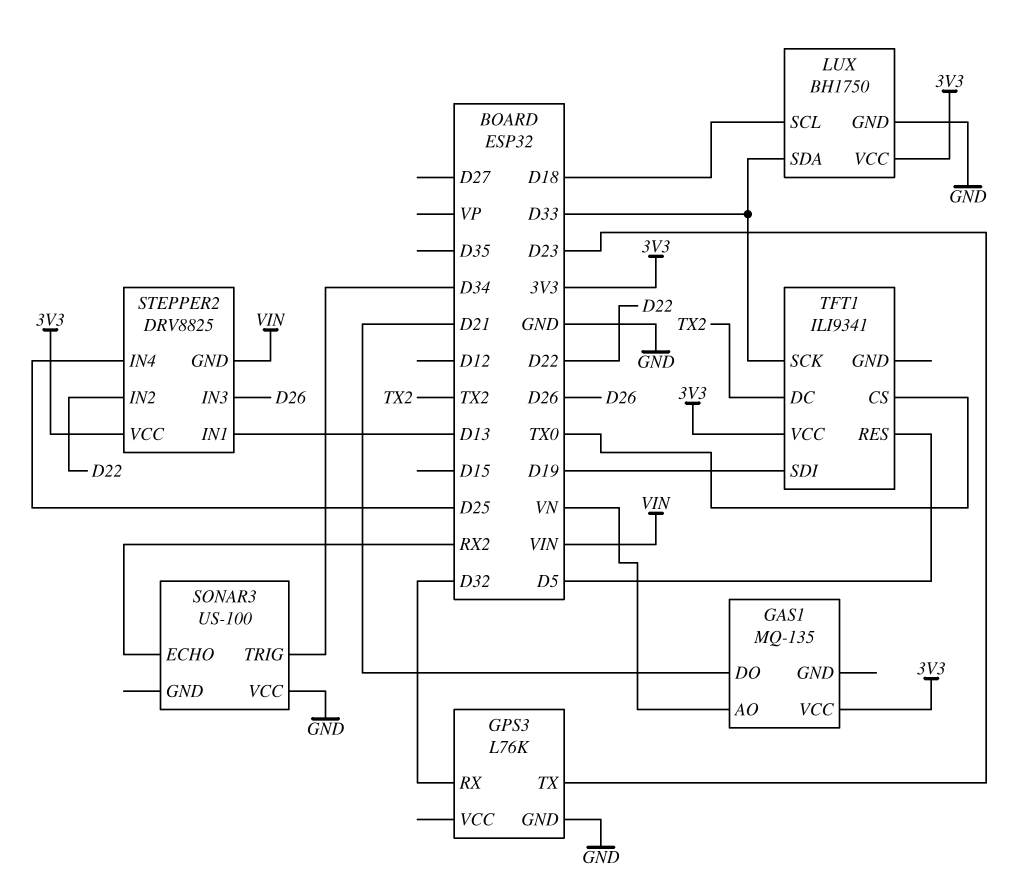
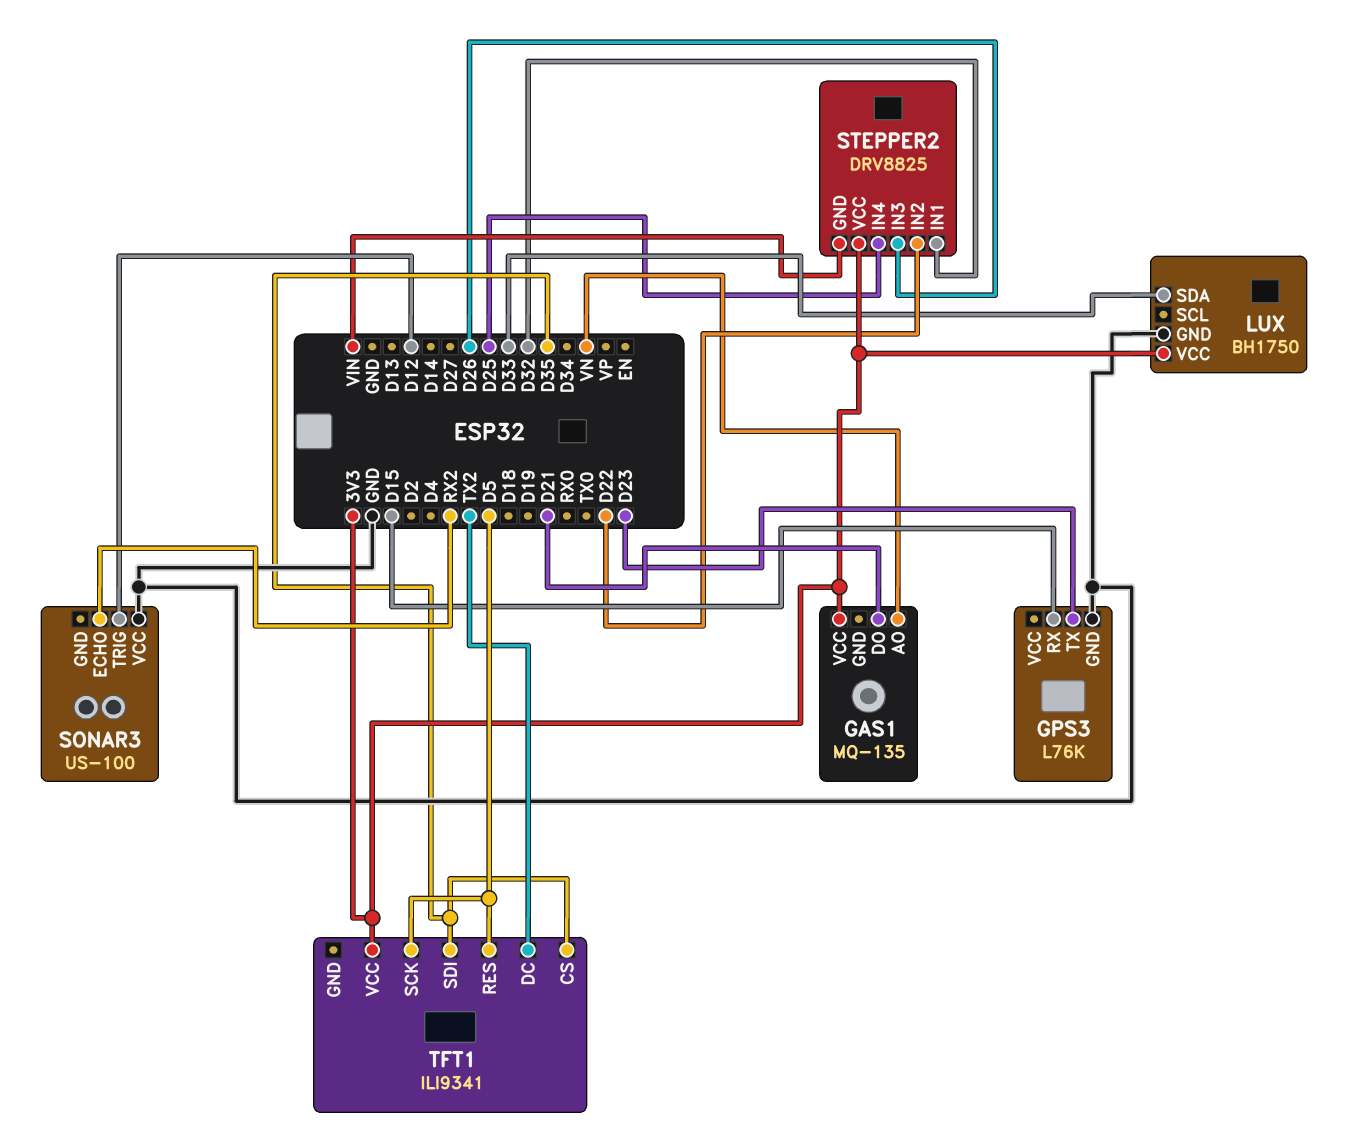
GPS3 pin RX: D32 -> D15
LUX pin SCL: D18 -> none
SONAR3 pin TRIG: D34 -> D12
STEPPER2 pin IN1: D13 -> D32
TFT1 pin CS: TX0 -> D35
TFT1 pin SCK: D33 -> D5
TFT1 pin SDI: D19 -> D35

